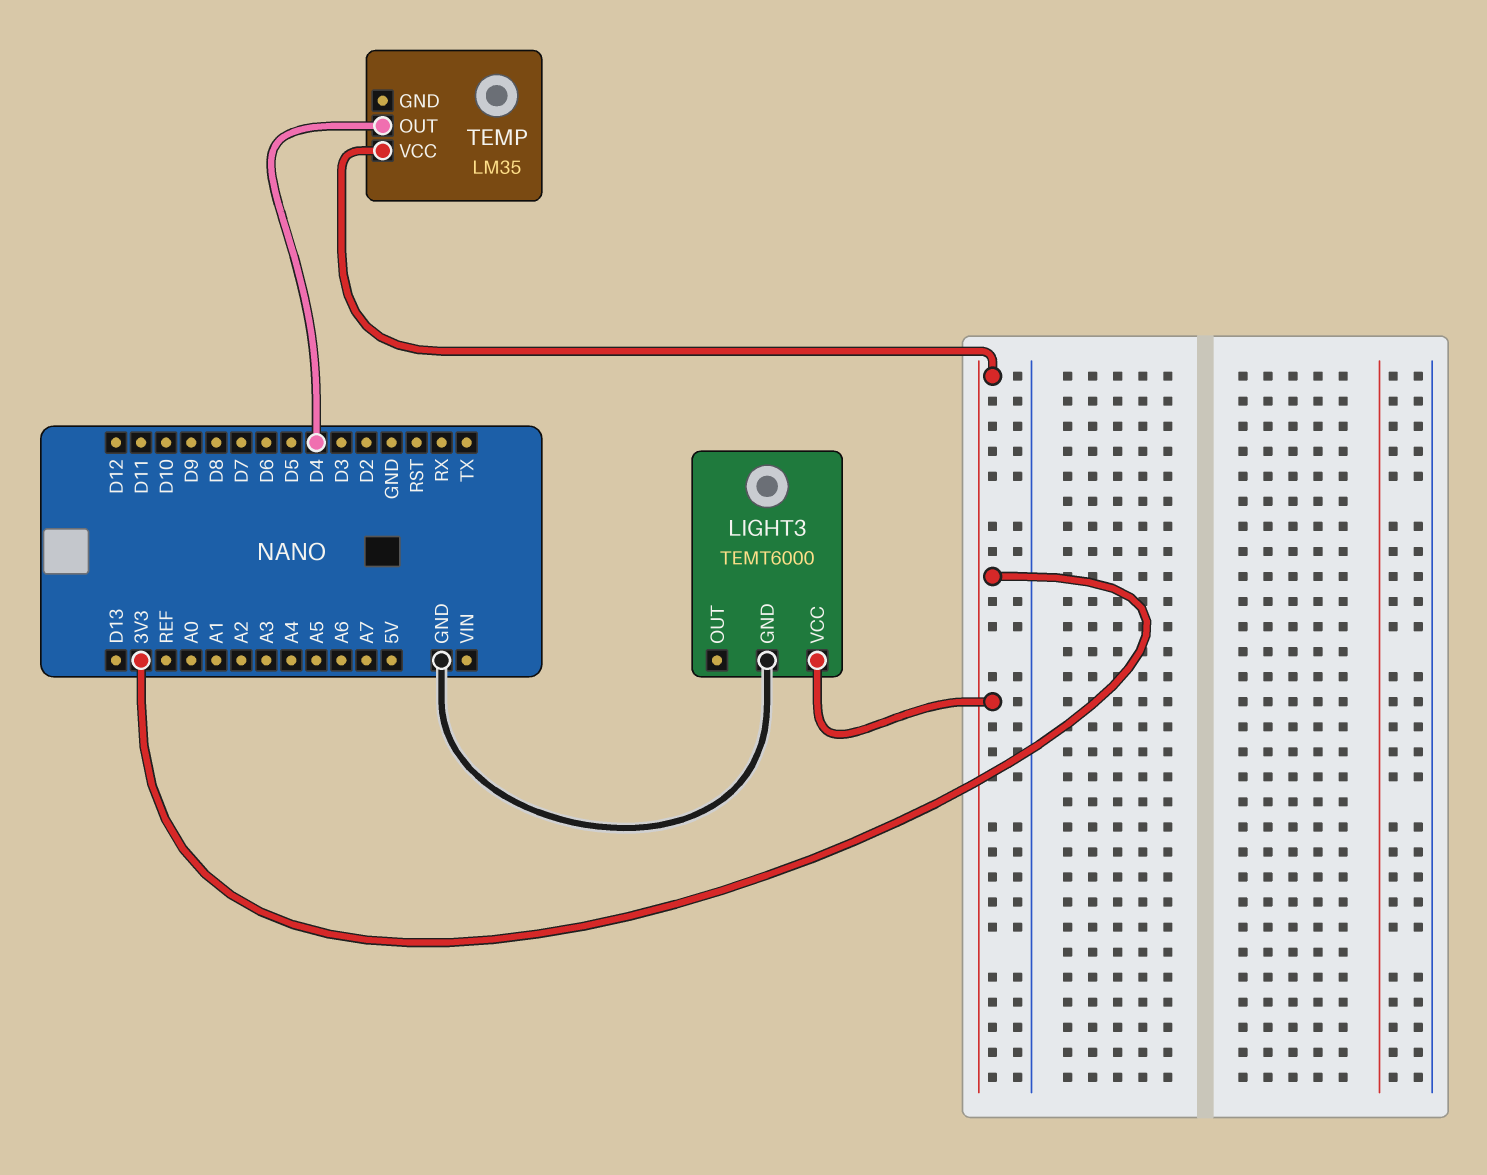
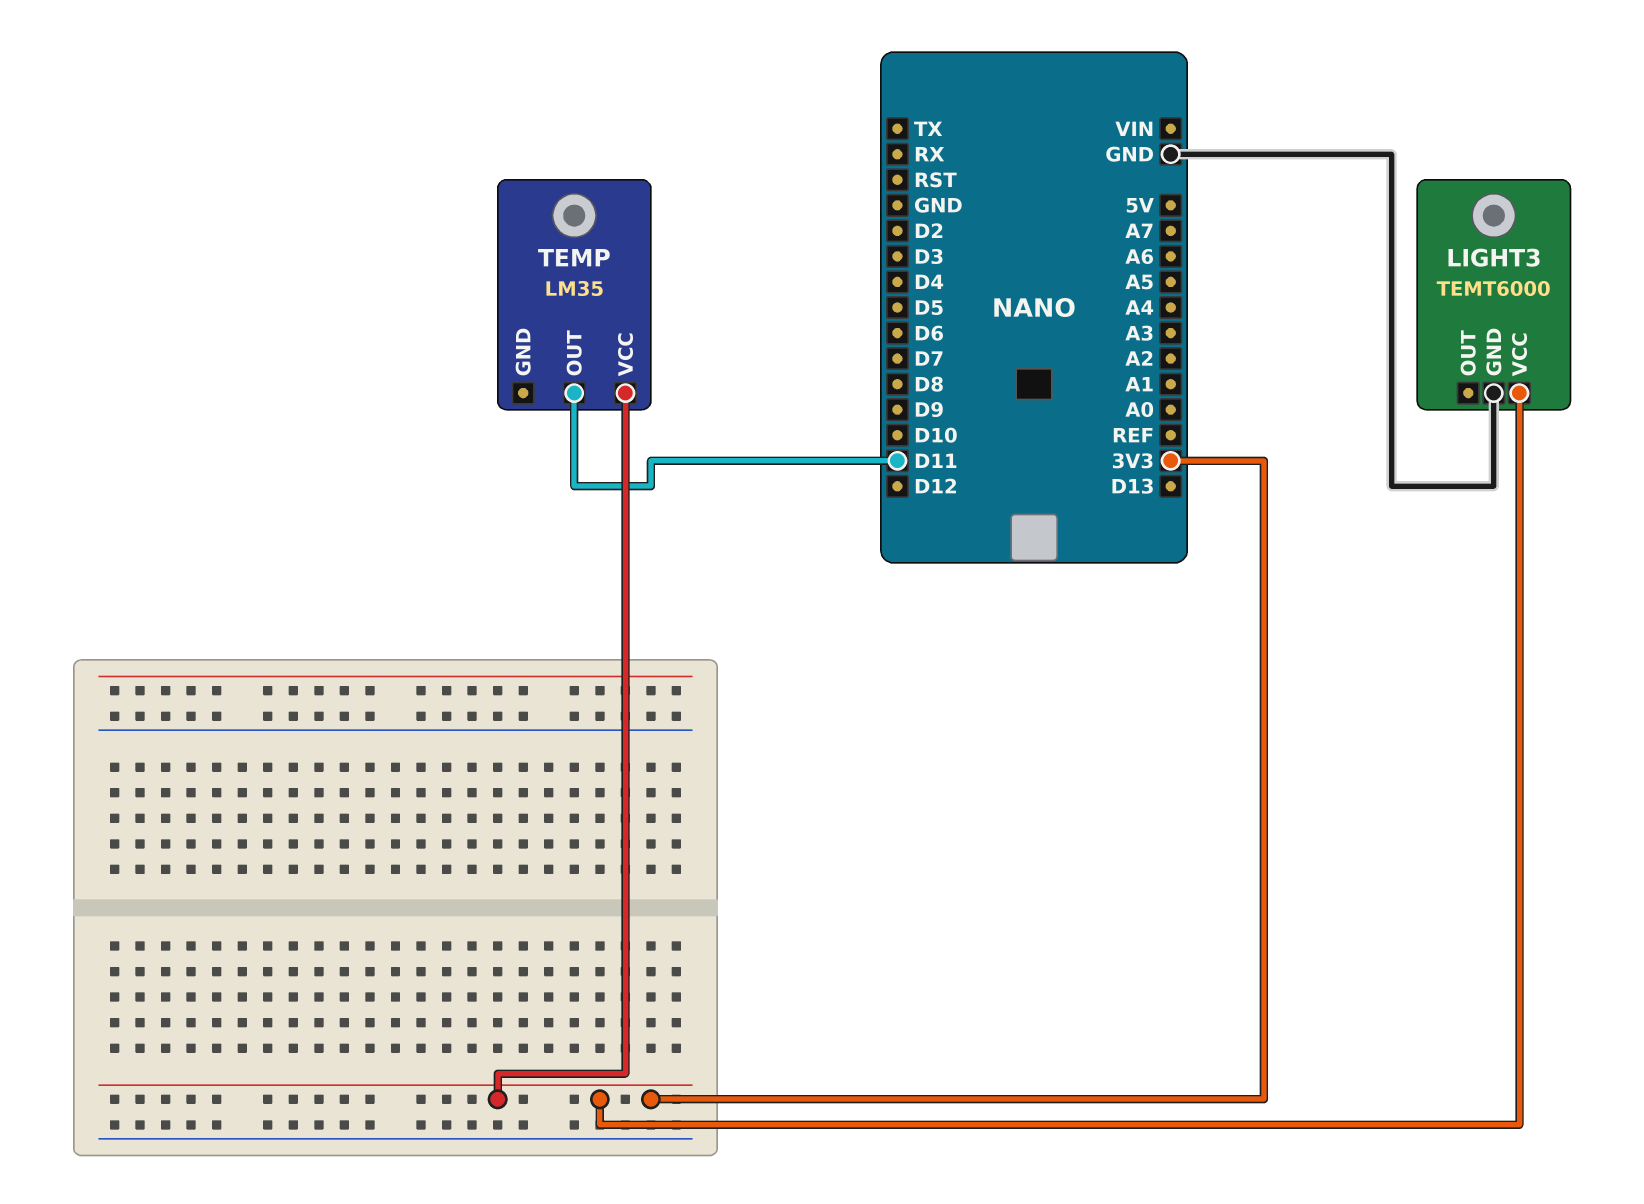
TEMP pin OUT: D4 -> D11

